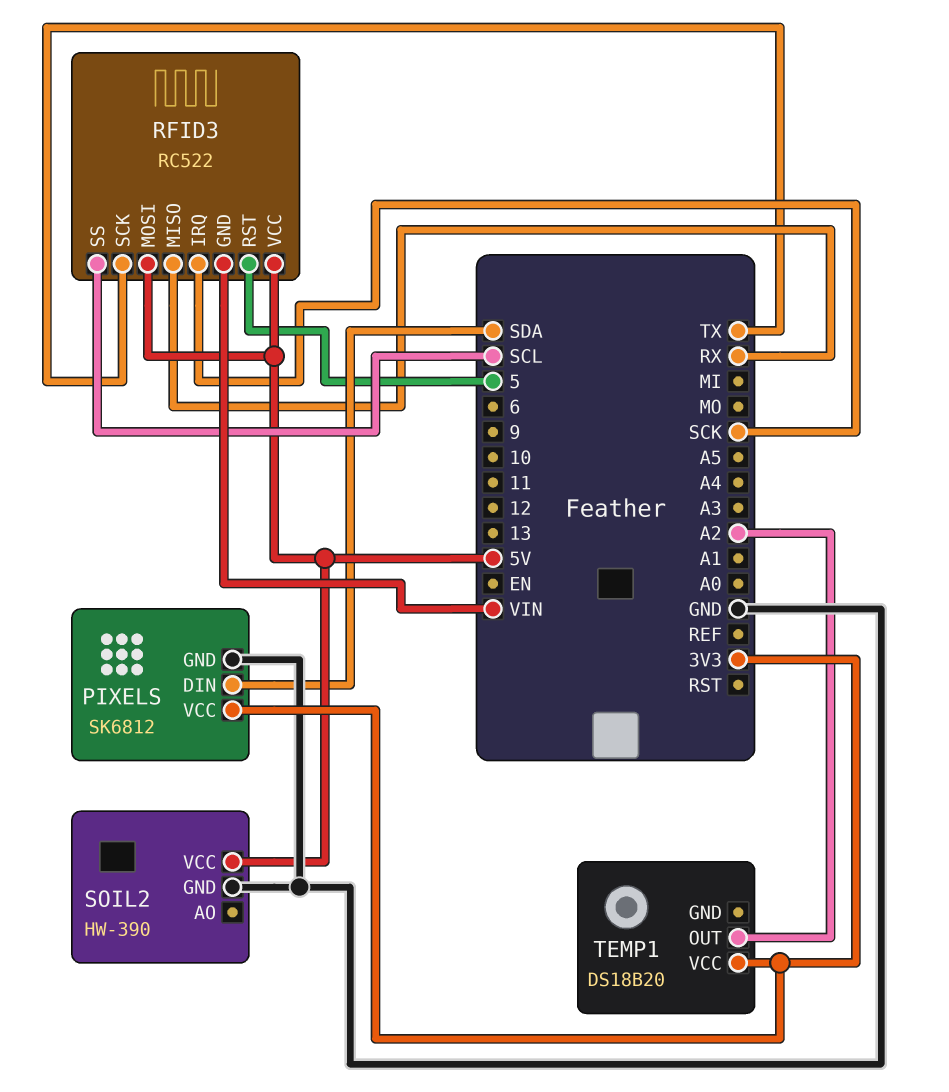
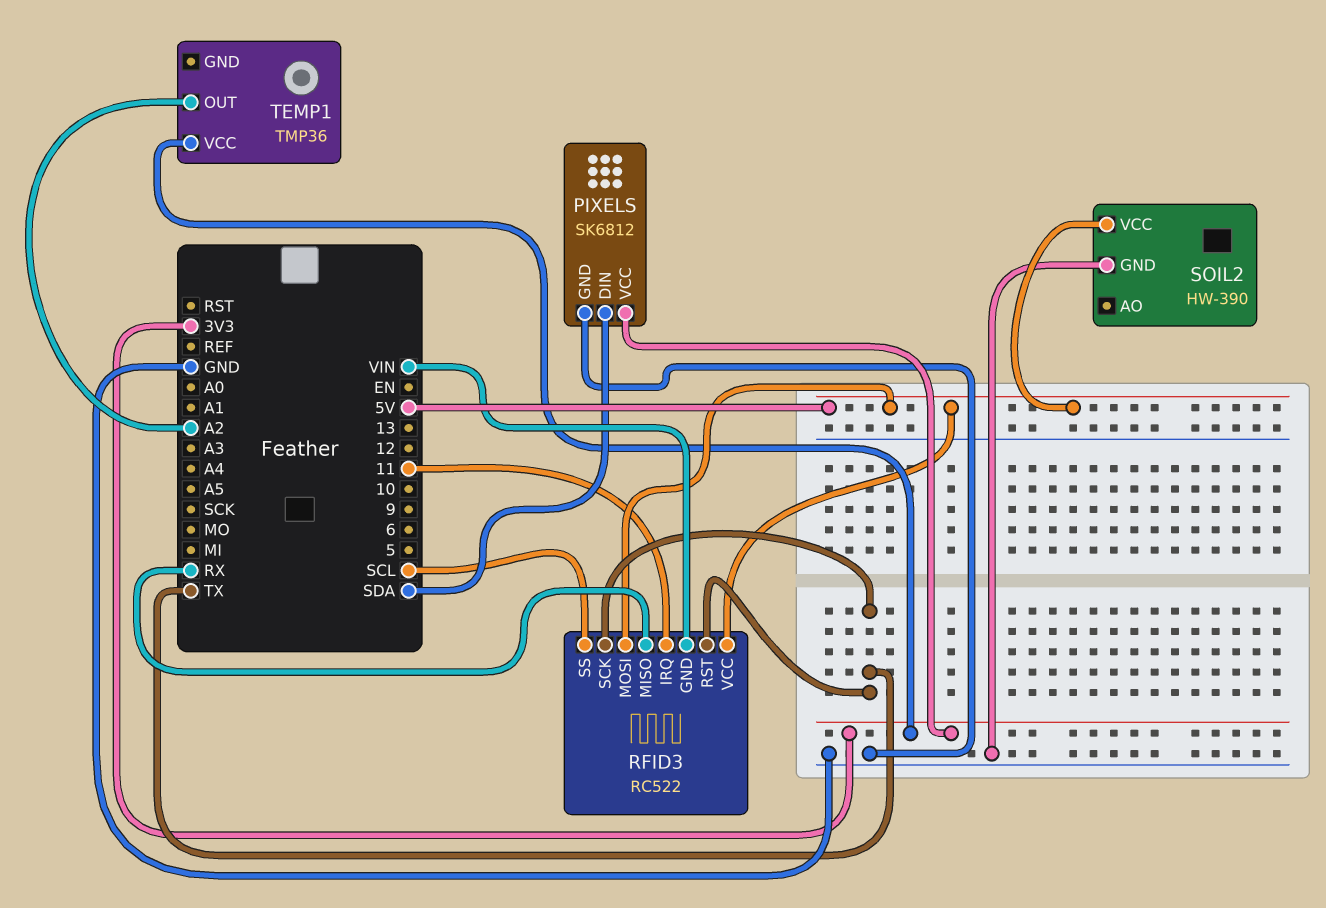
RFID3 pin IRQ: SCK -> 11
RFID3 pin RST: 5 -> TX
TEMP1: DS18B20 -> TMP36

